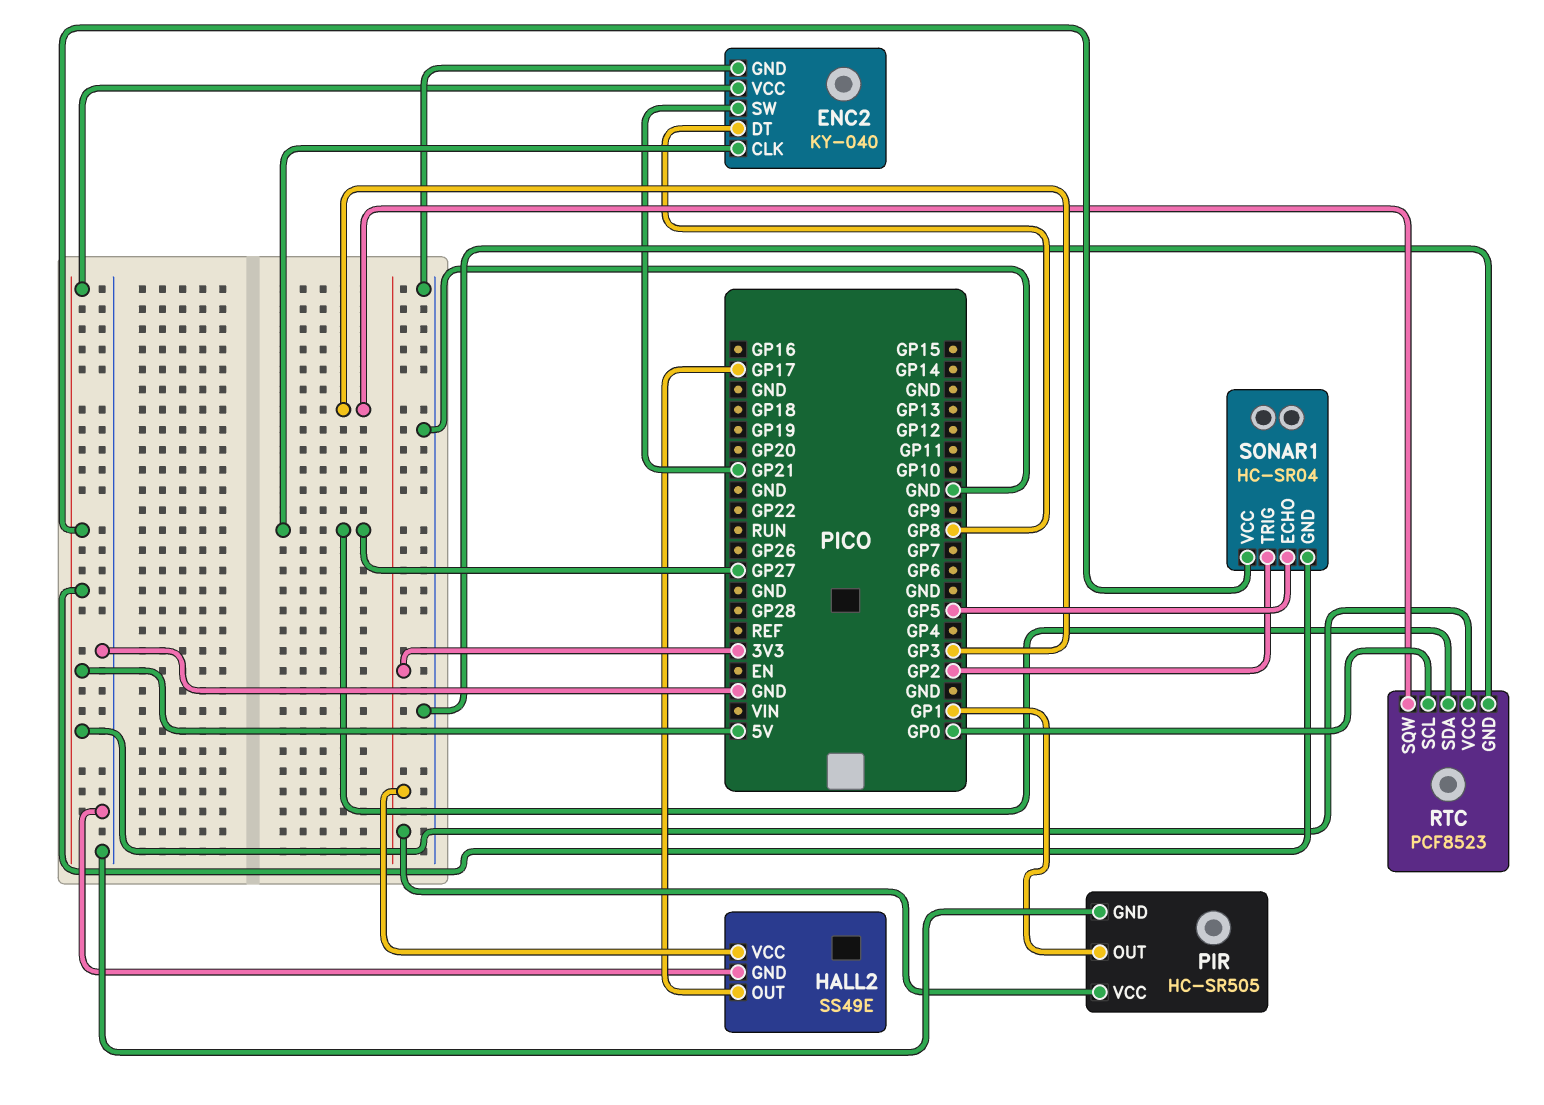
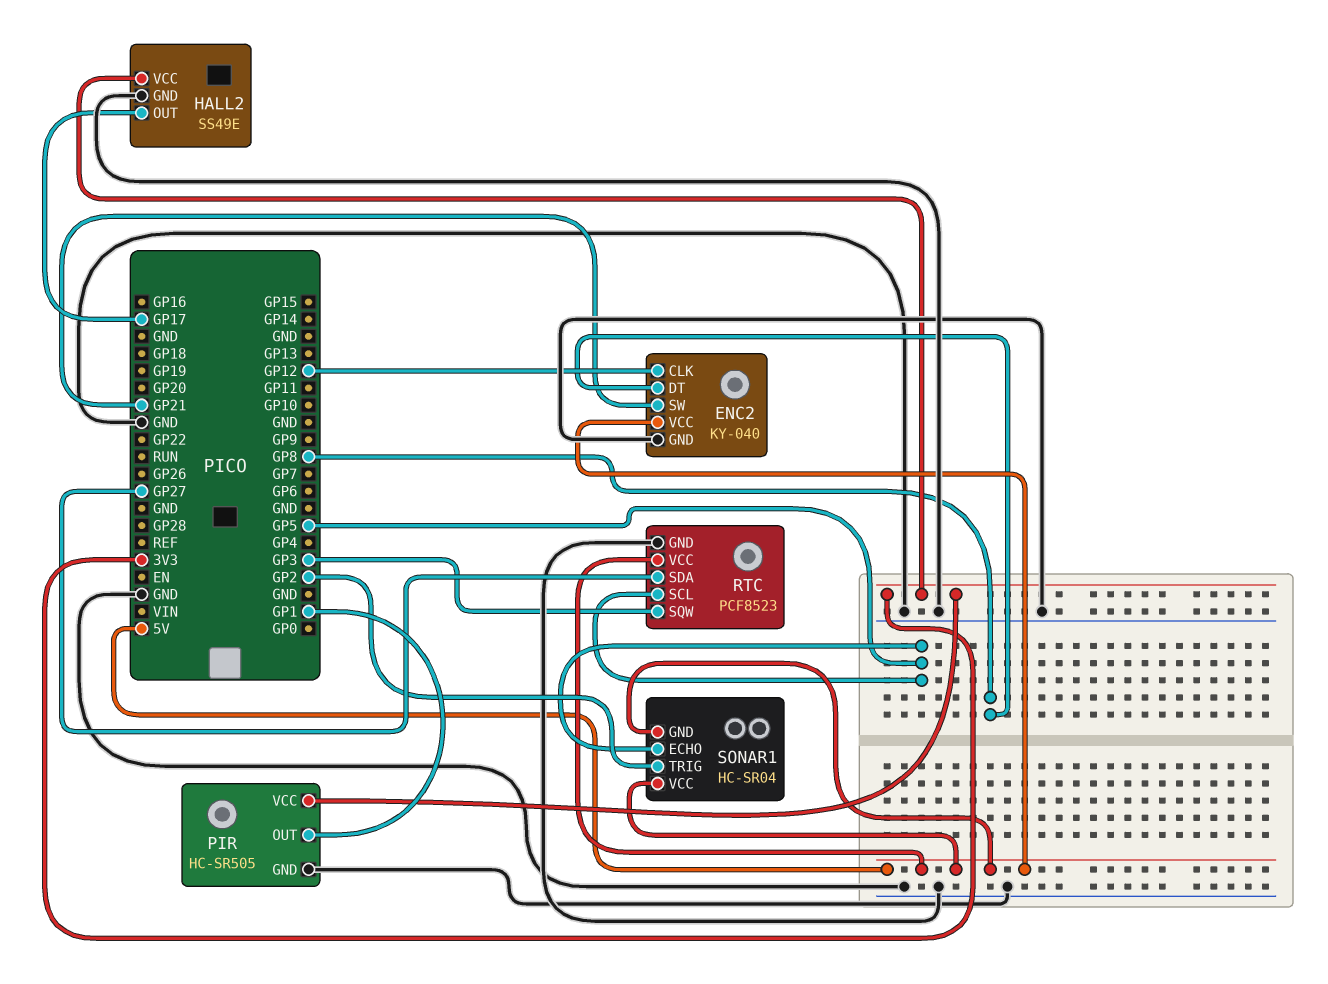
ENC2 pin CLK: GP27 -> GP12
RTC pin SCL: GP0 -> GP5

